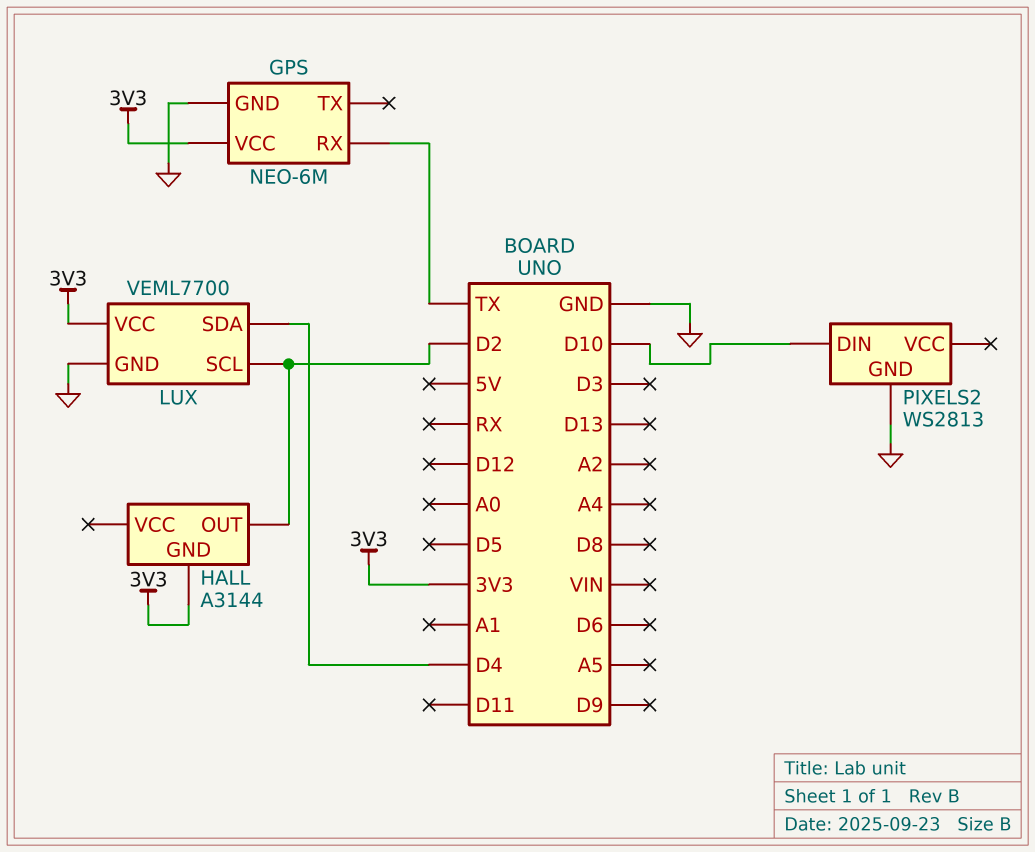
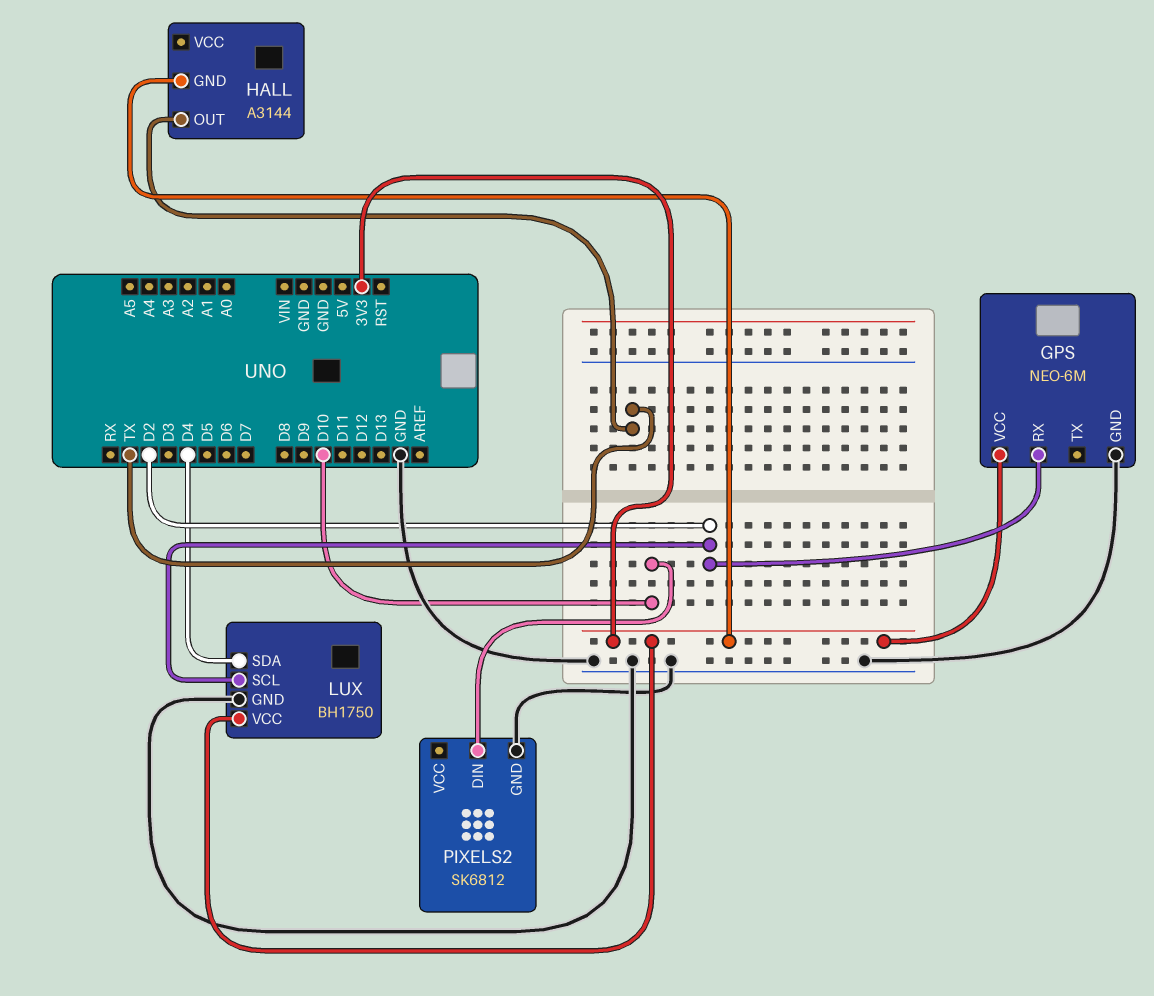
GPS pin RX: TX -> D2
HALL pin OUT: D2 -> TX
LUX: VEML7700 -> BH1750
PIXELS2: WS2813 -> SK6812

